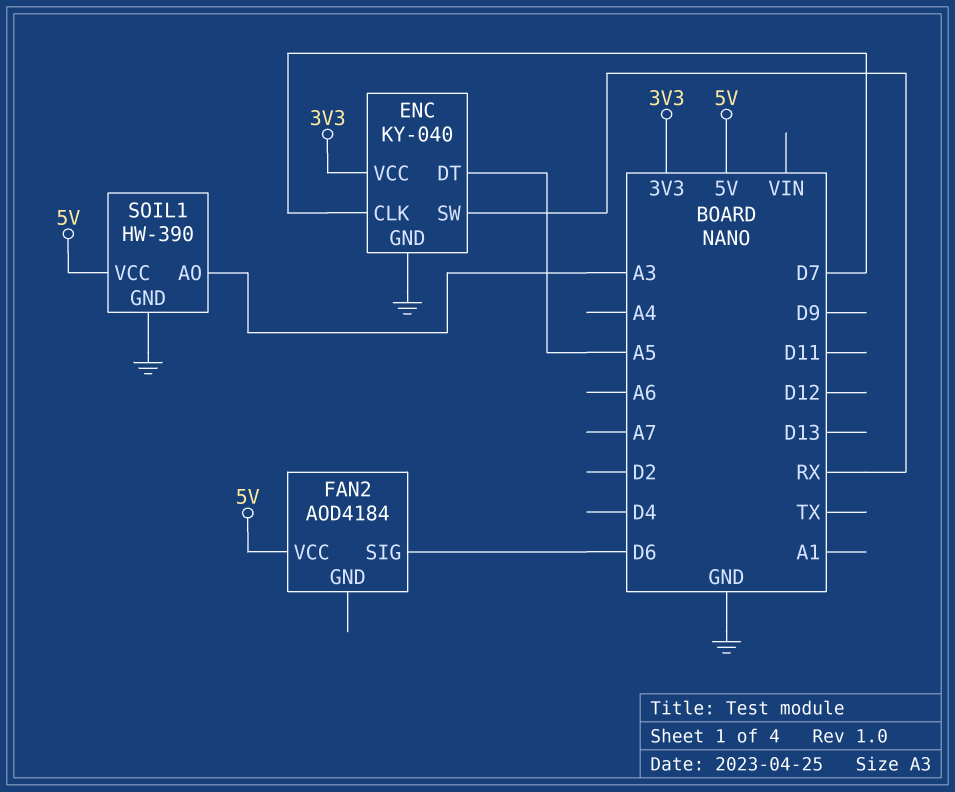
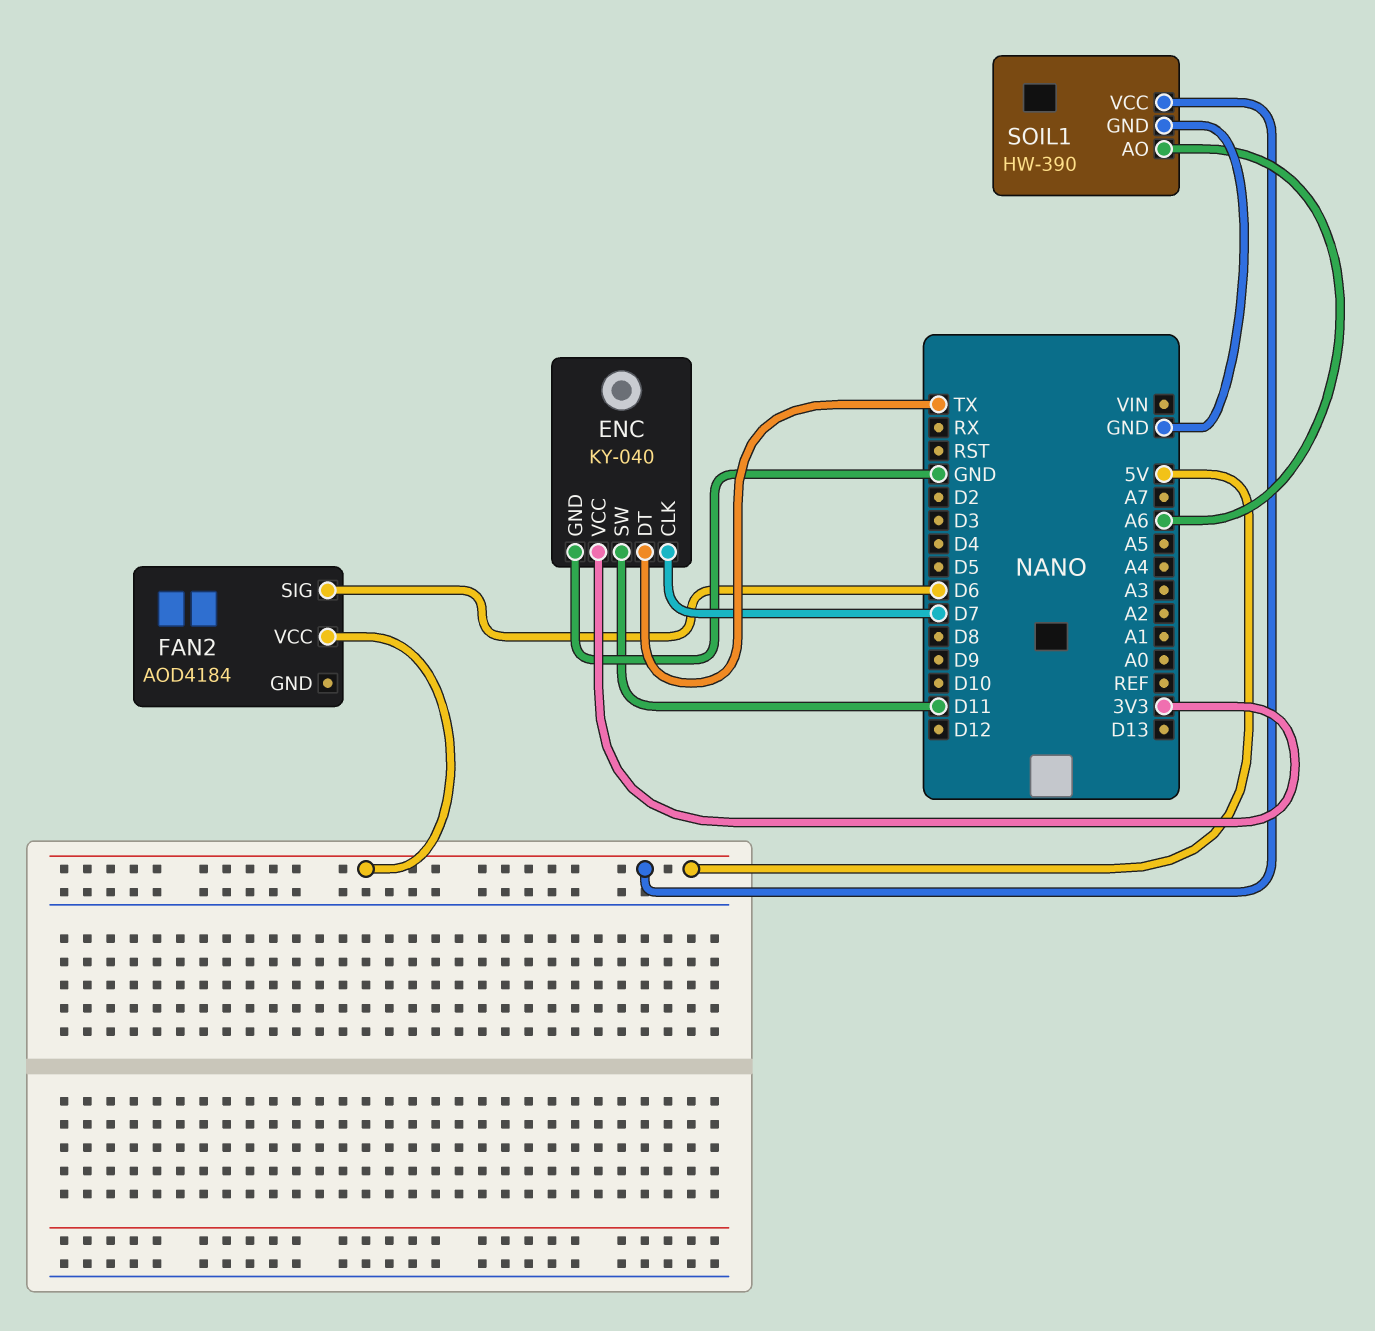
ENC pin DT: A5 -> TX
ENC pin SW: RX -> D11
SOIL1 pin AO: A3 -> A6

